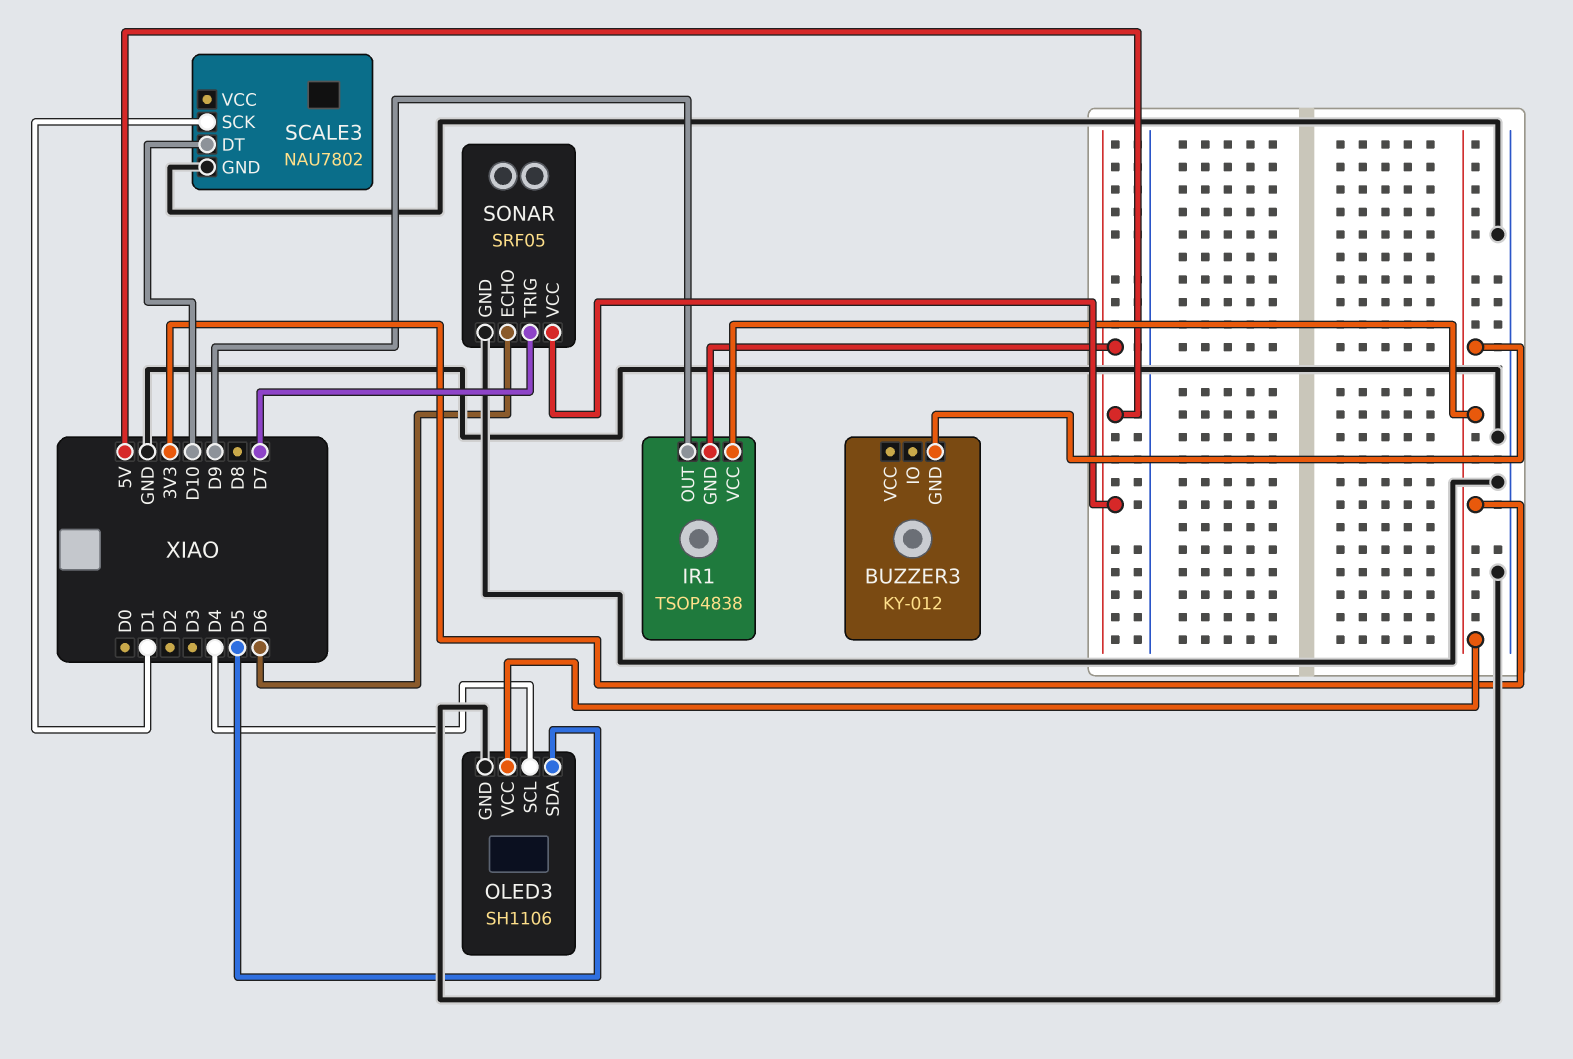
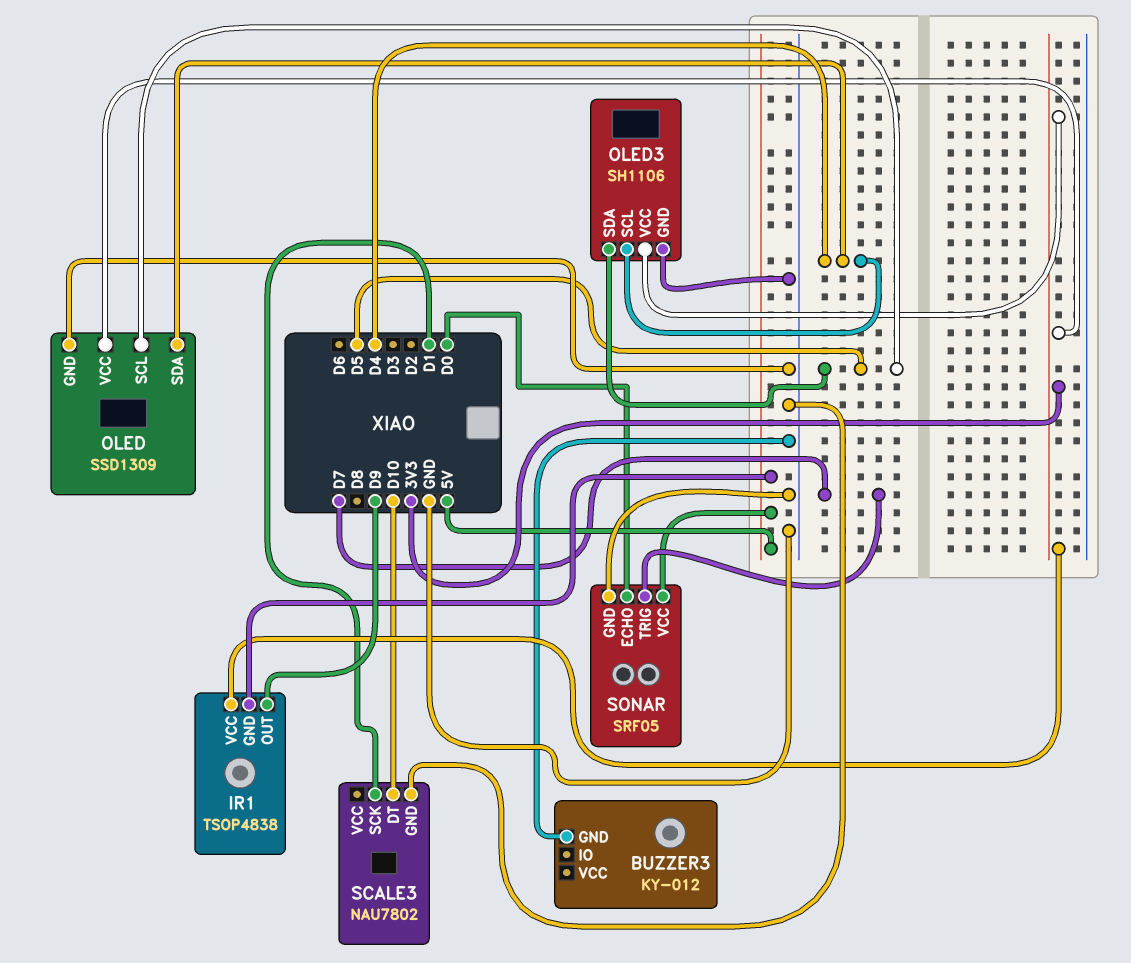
BUZZER3 pin GND: 3V3 -> GND
OLED: none -> SSD1309
OLED pin GND: none -> GND
OLED pin SCL: none -> D5
OLED pin SDA: none -> D4
OLED pin VCC: none -> 3V3
SONAR pin ECHO: D6 -> D0

